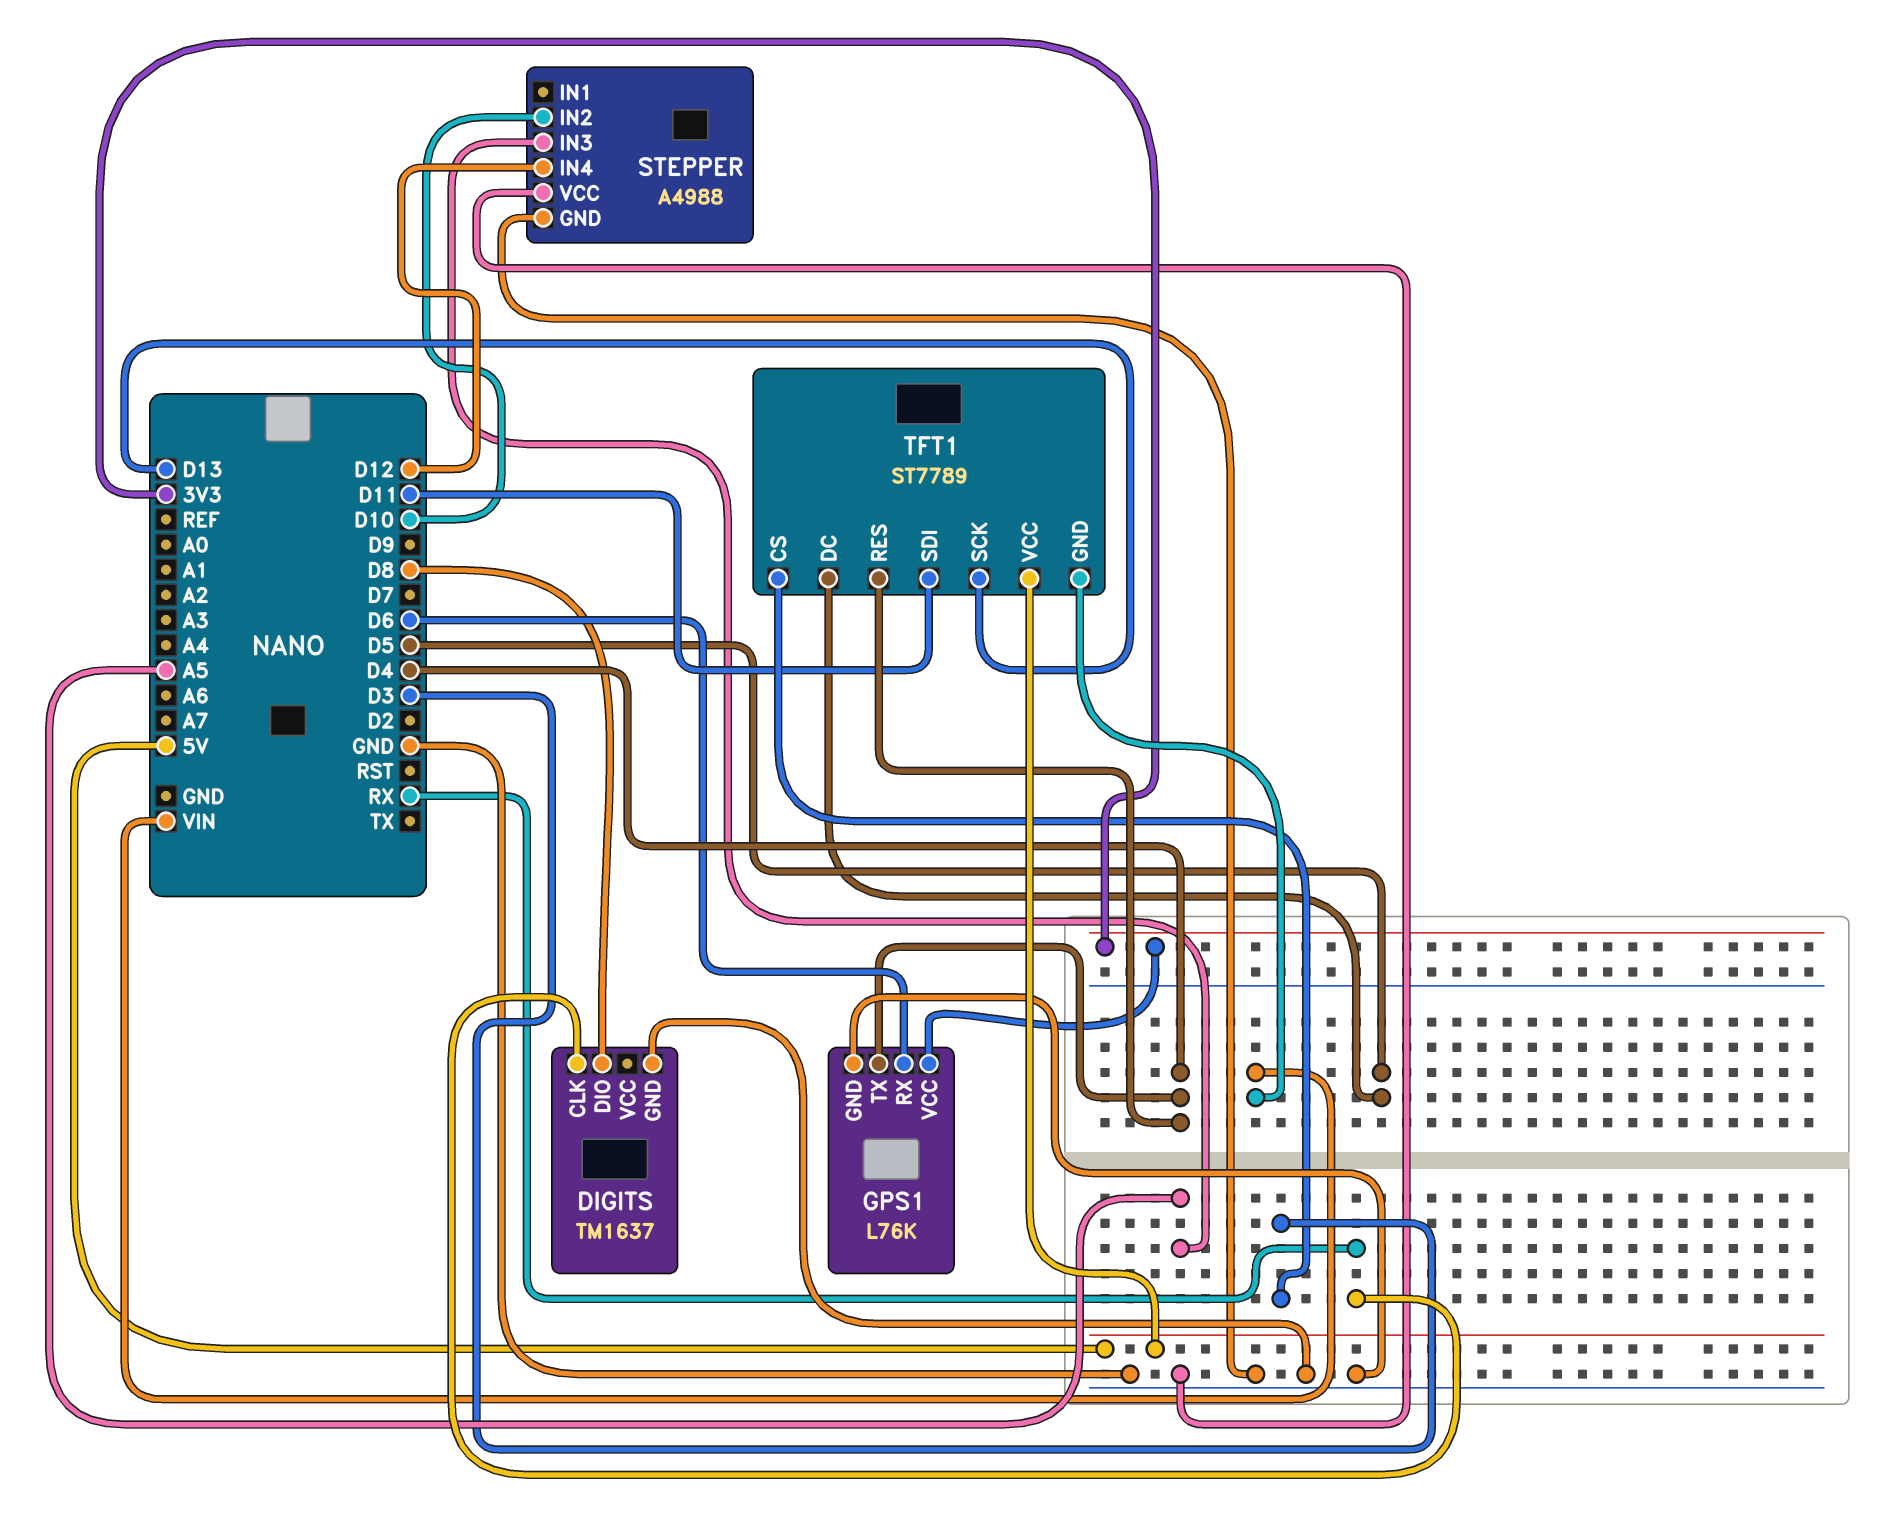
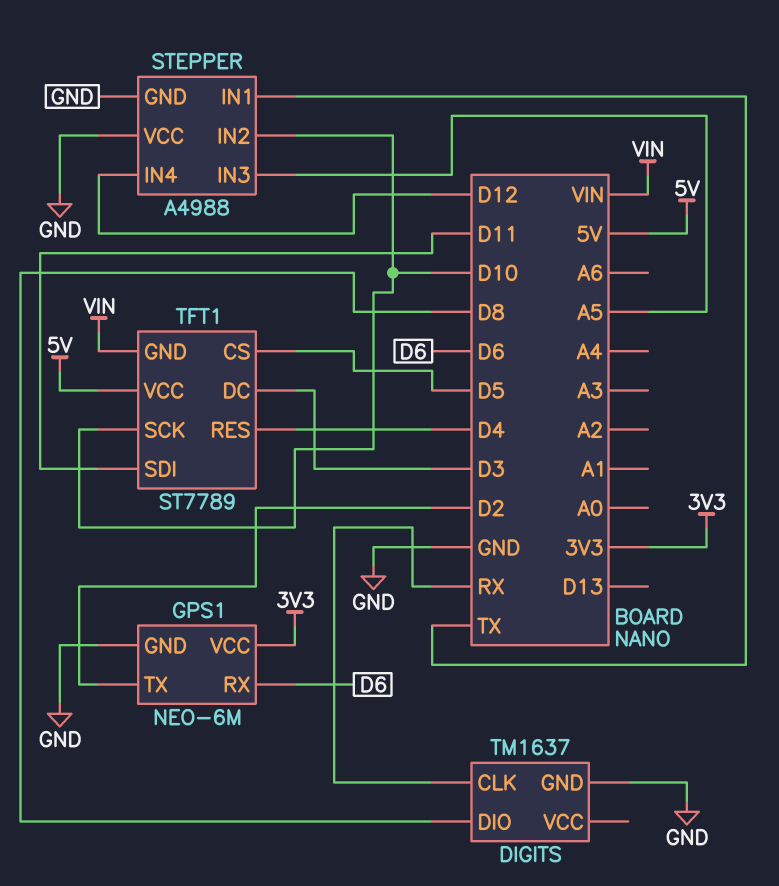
GPS1: L76K -> NEO-6M
GPS1 pin TX: D4 -> D2
STEPPER pin IN1: none -> TX
TFT1 pin CS: D3 -> D5
TFT1 pin DC: D5 -> D3
TFT1 pin SCK: D13 -> D10

